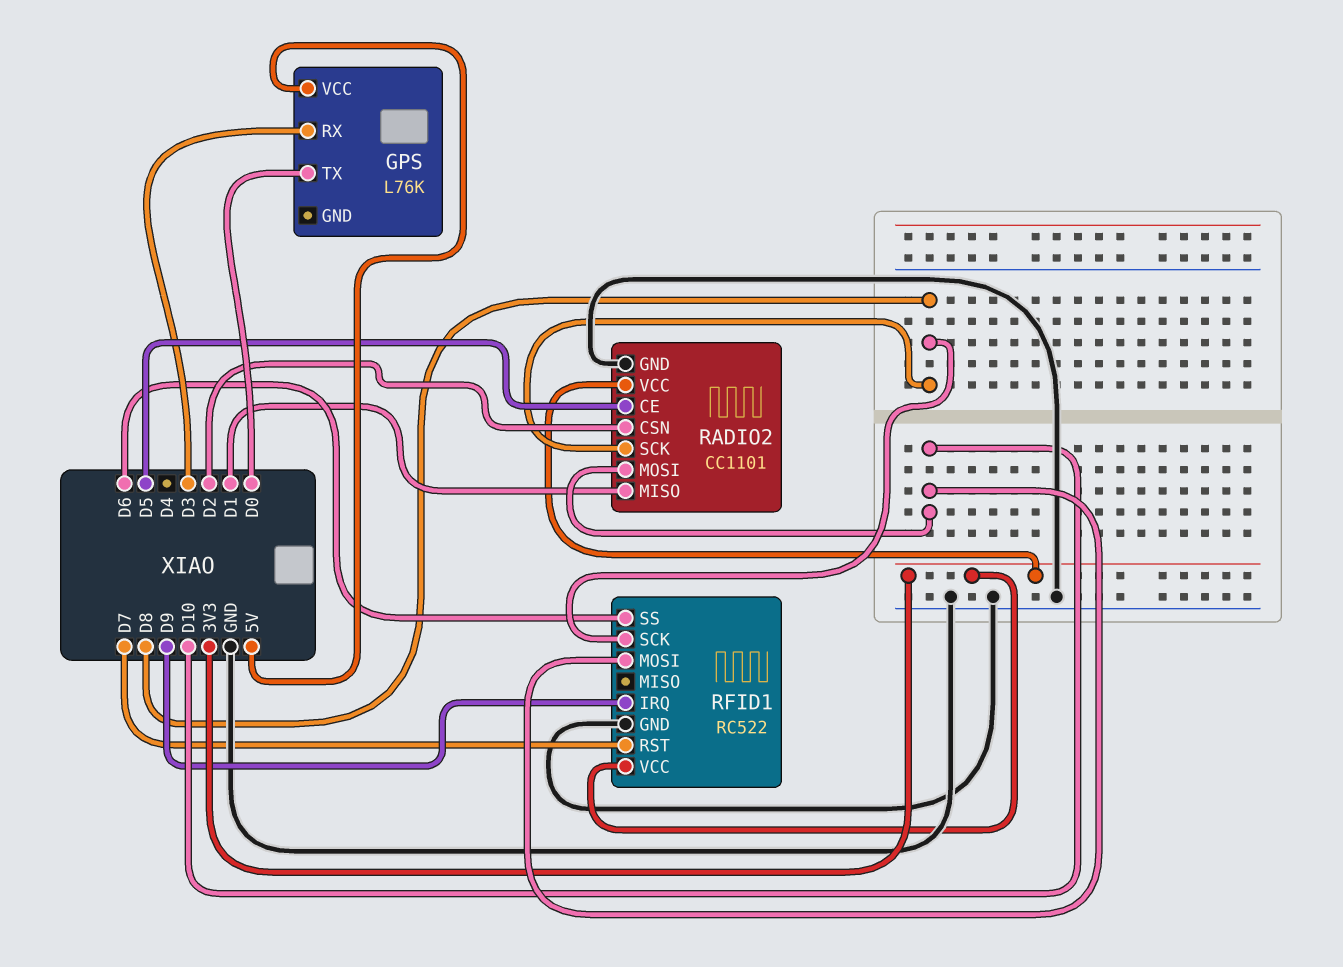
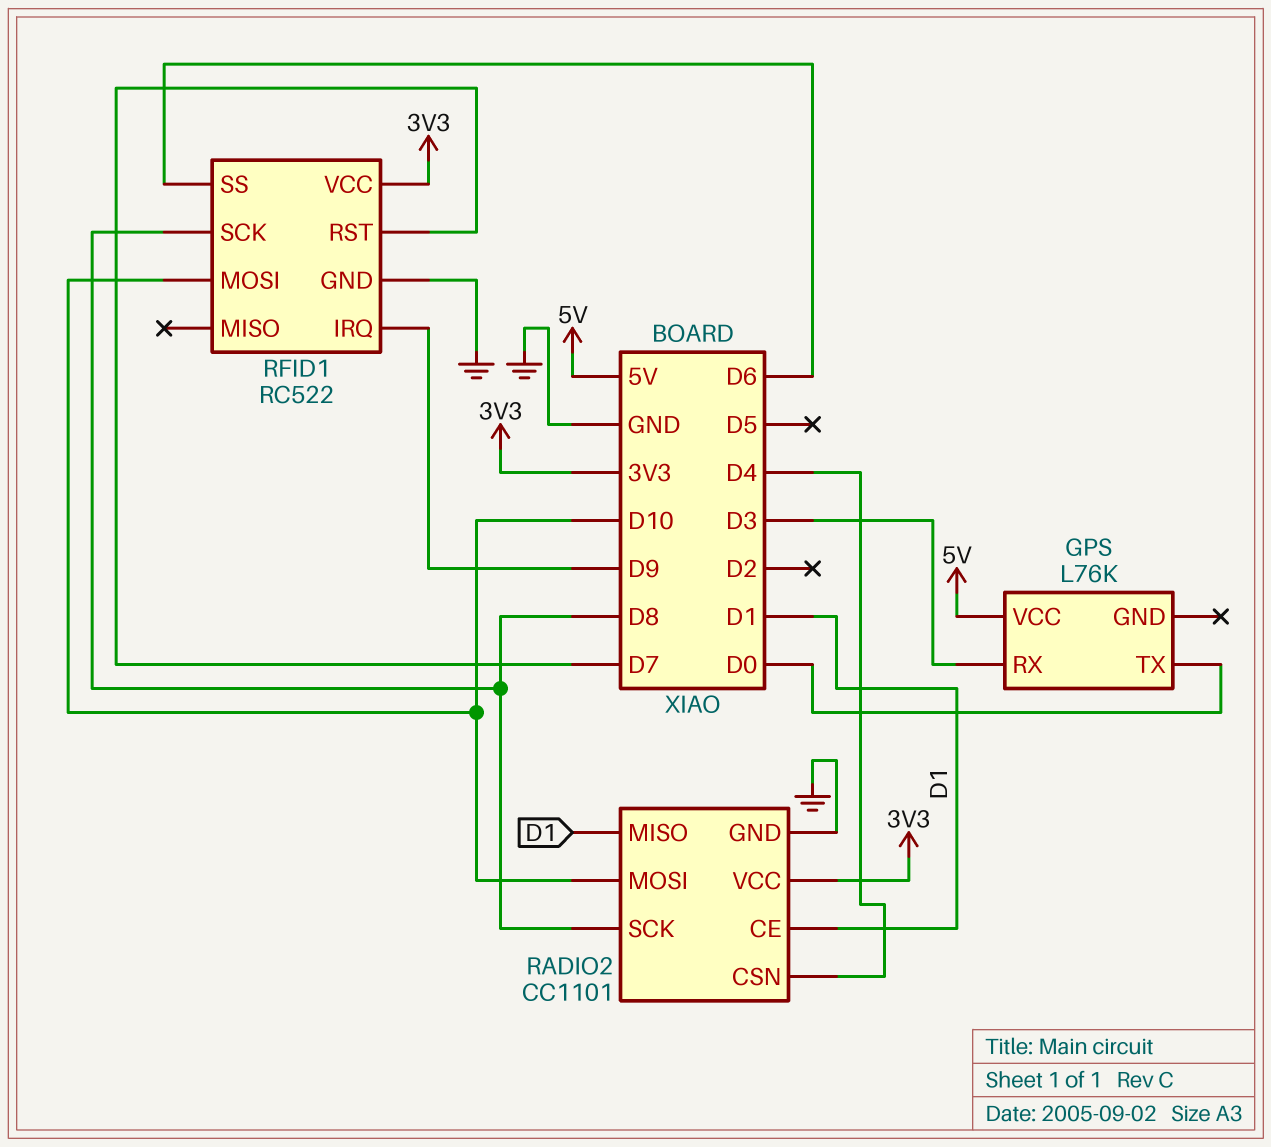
RADIO2 pin CE: D5 -> D1
RADIO2 pin CSN: D2 -> D4

